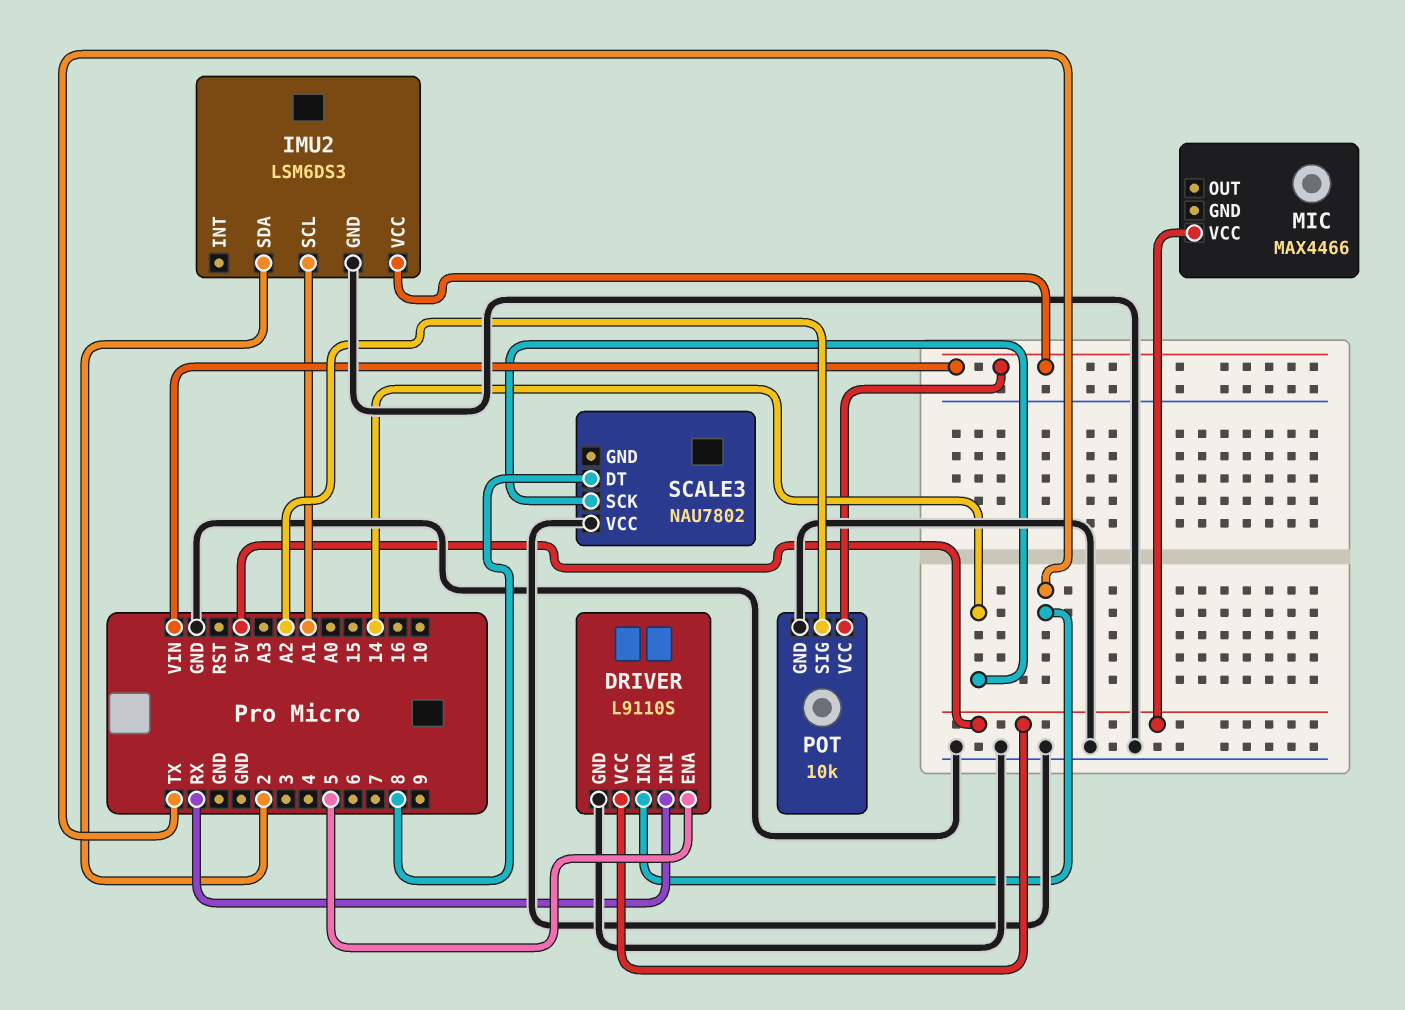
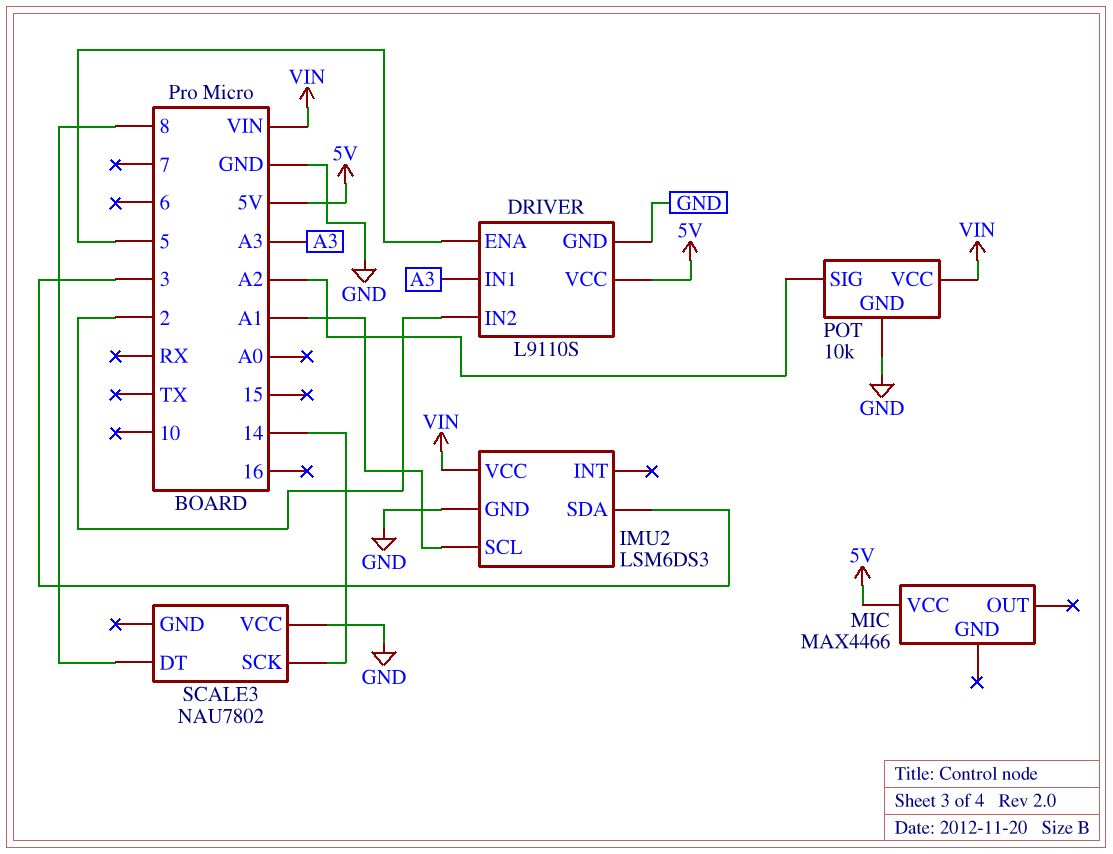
DRIVER pin IN1: RX -> A3
DRIVER pin IN2: TX -> 2
IMU2 pin SDA: 2 -> 3

